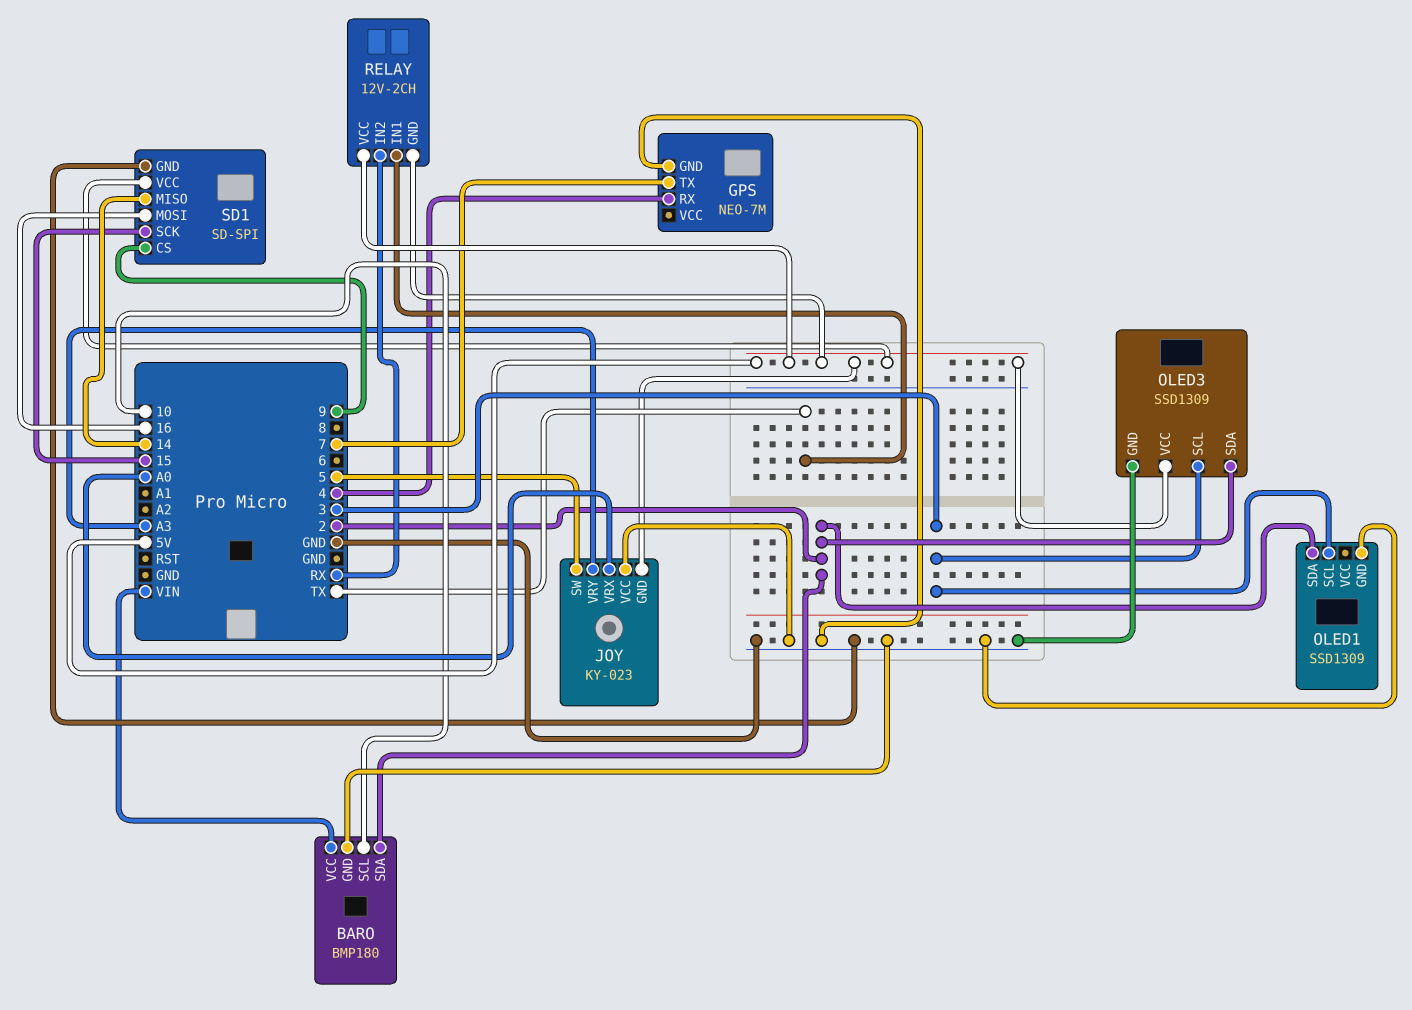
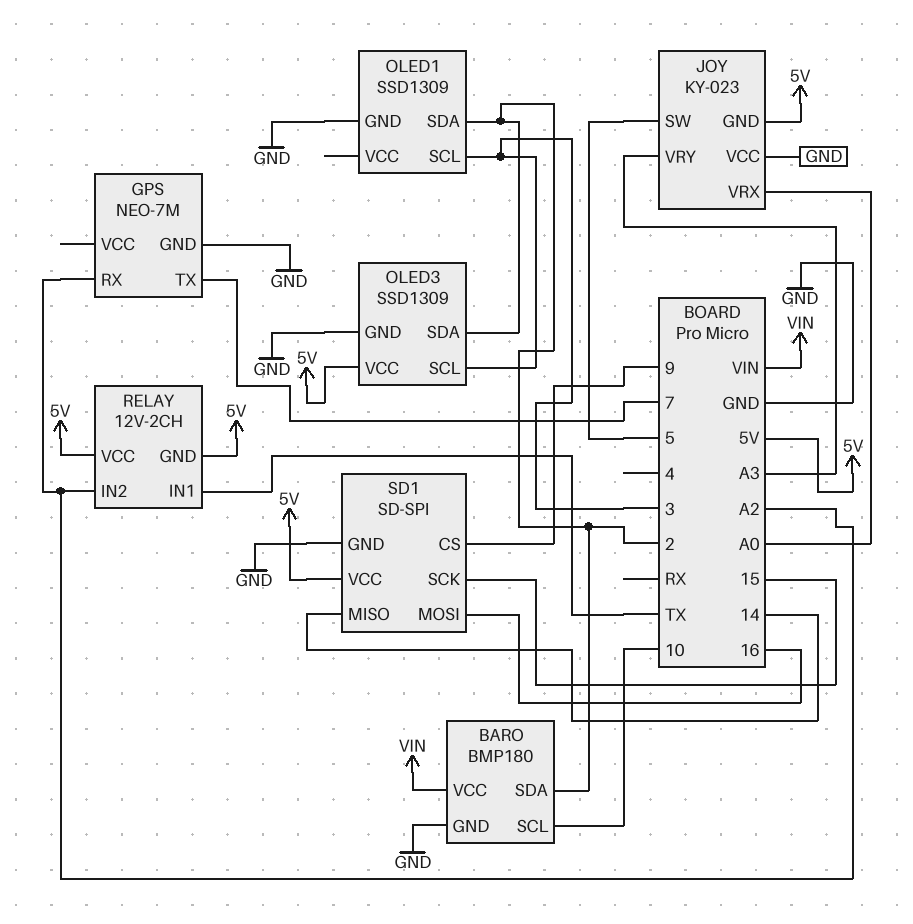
GPS pin RX: 4 -> A2
RELAY pin IN2: RX -> A2

